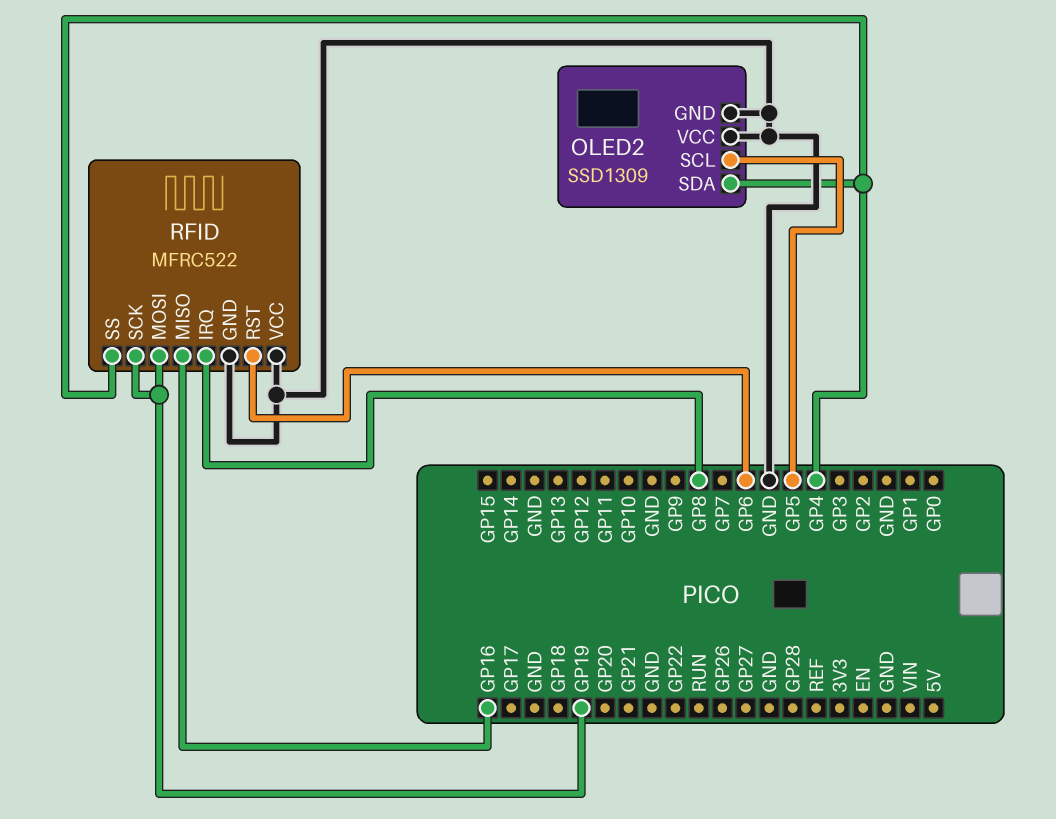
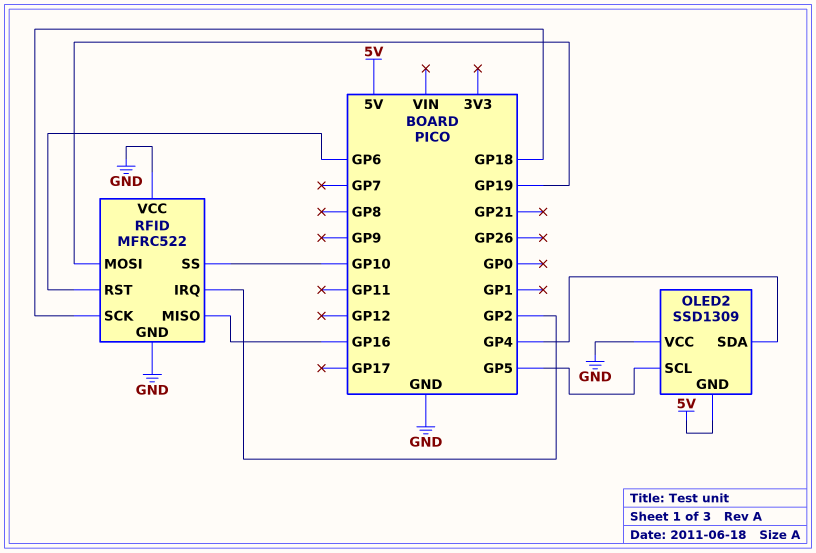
OLED2 pin GND: GND -> 5V
RFID pin IRQ: GP8 -> GP2
RFID pin SCK: GP19 -> GP18
RFID pin SS: GP4 -> GP10

